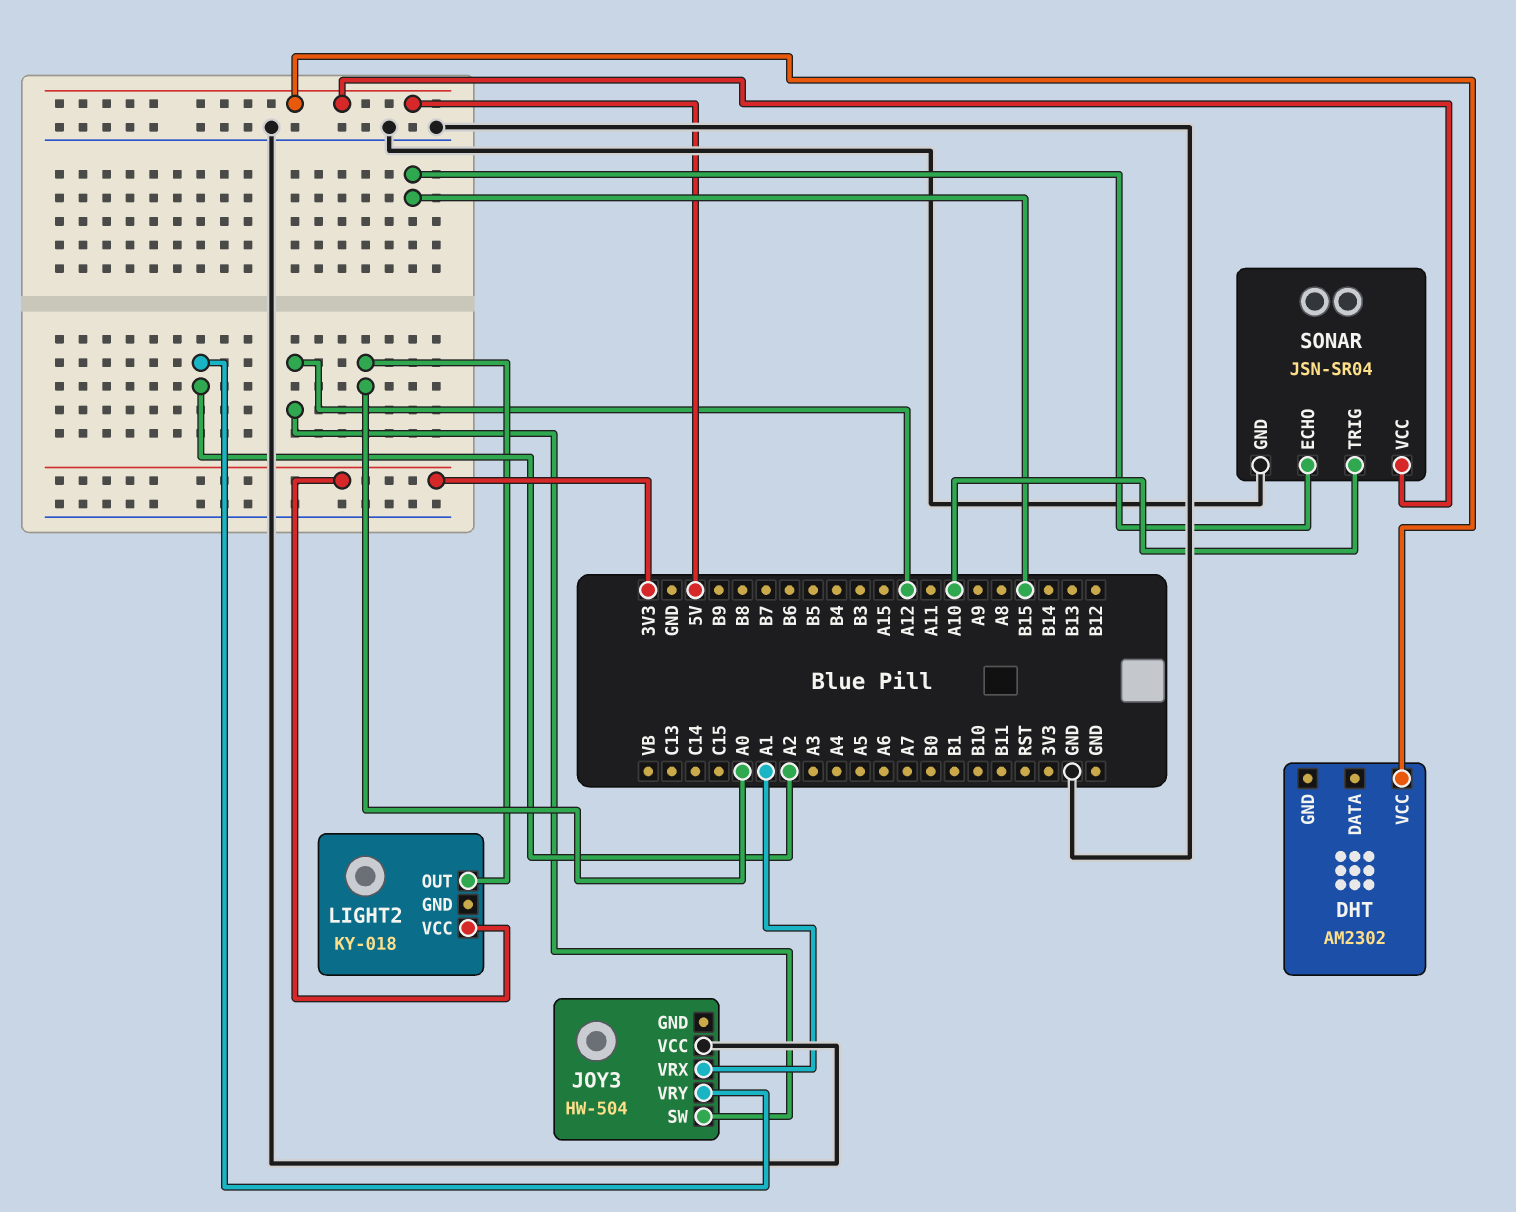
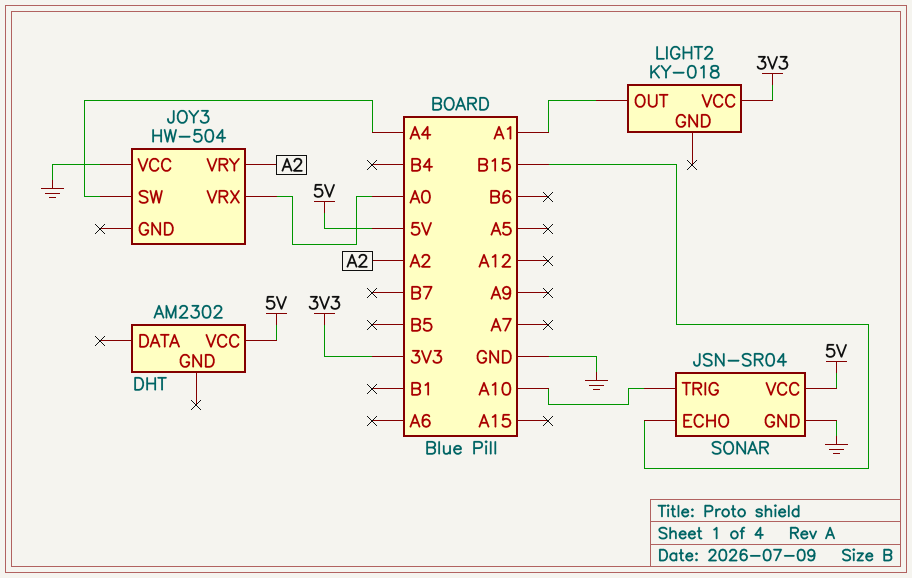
JOY3 pin SW: A12 -> A4
JOY3 pin VRX: A1 -> A0
LIGHT2 pin OUT: A0 -> A1

